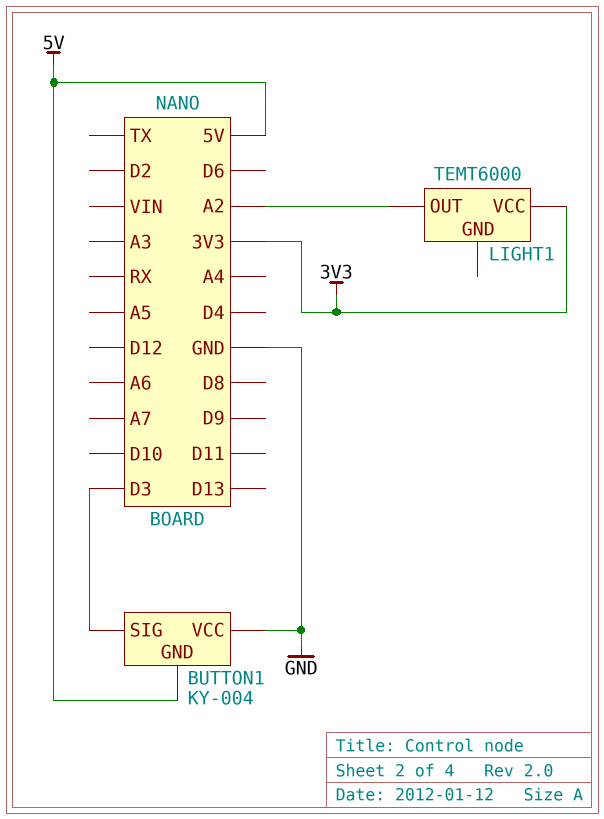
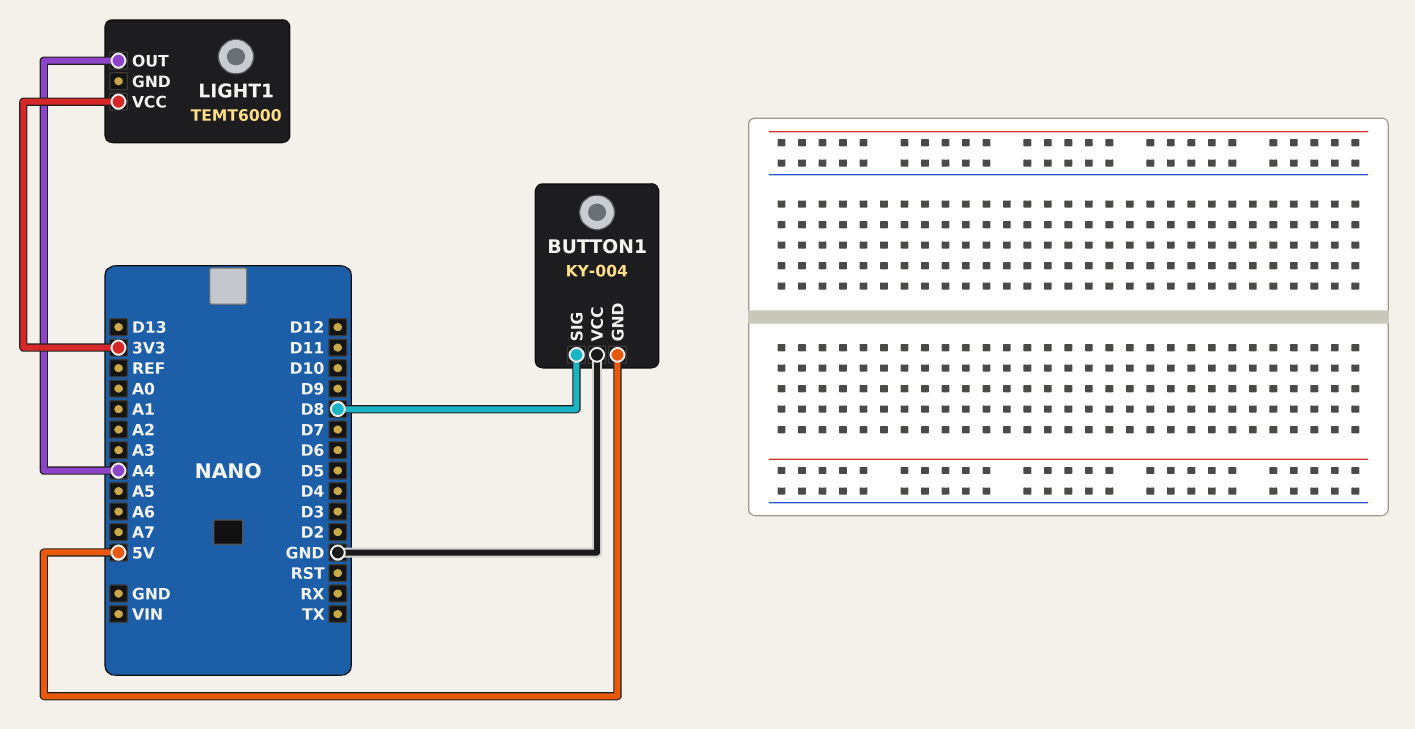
BUTTON1 pin SIG: D3 -> D8
LIGHT1 pin OUT: A2 -> A4

